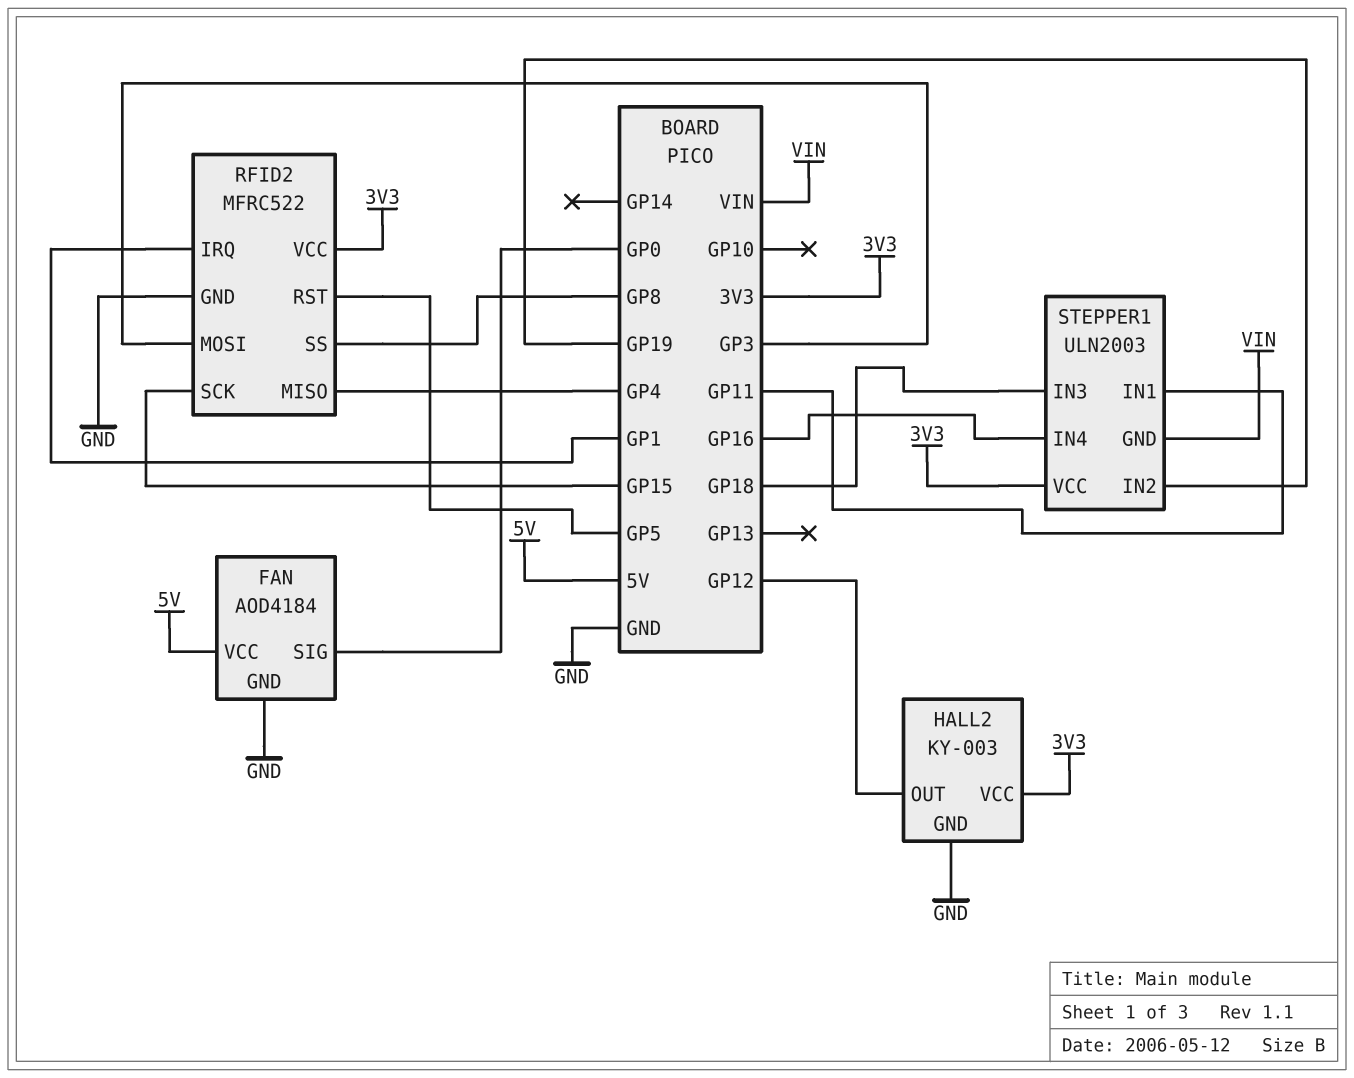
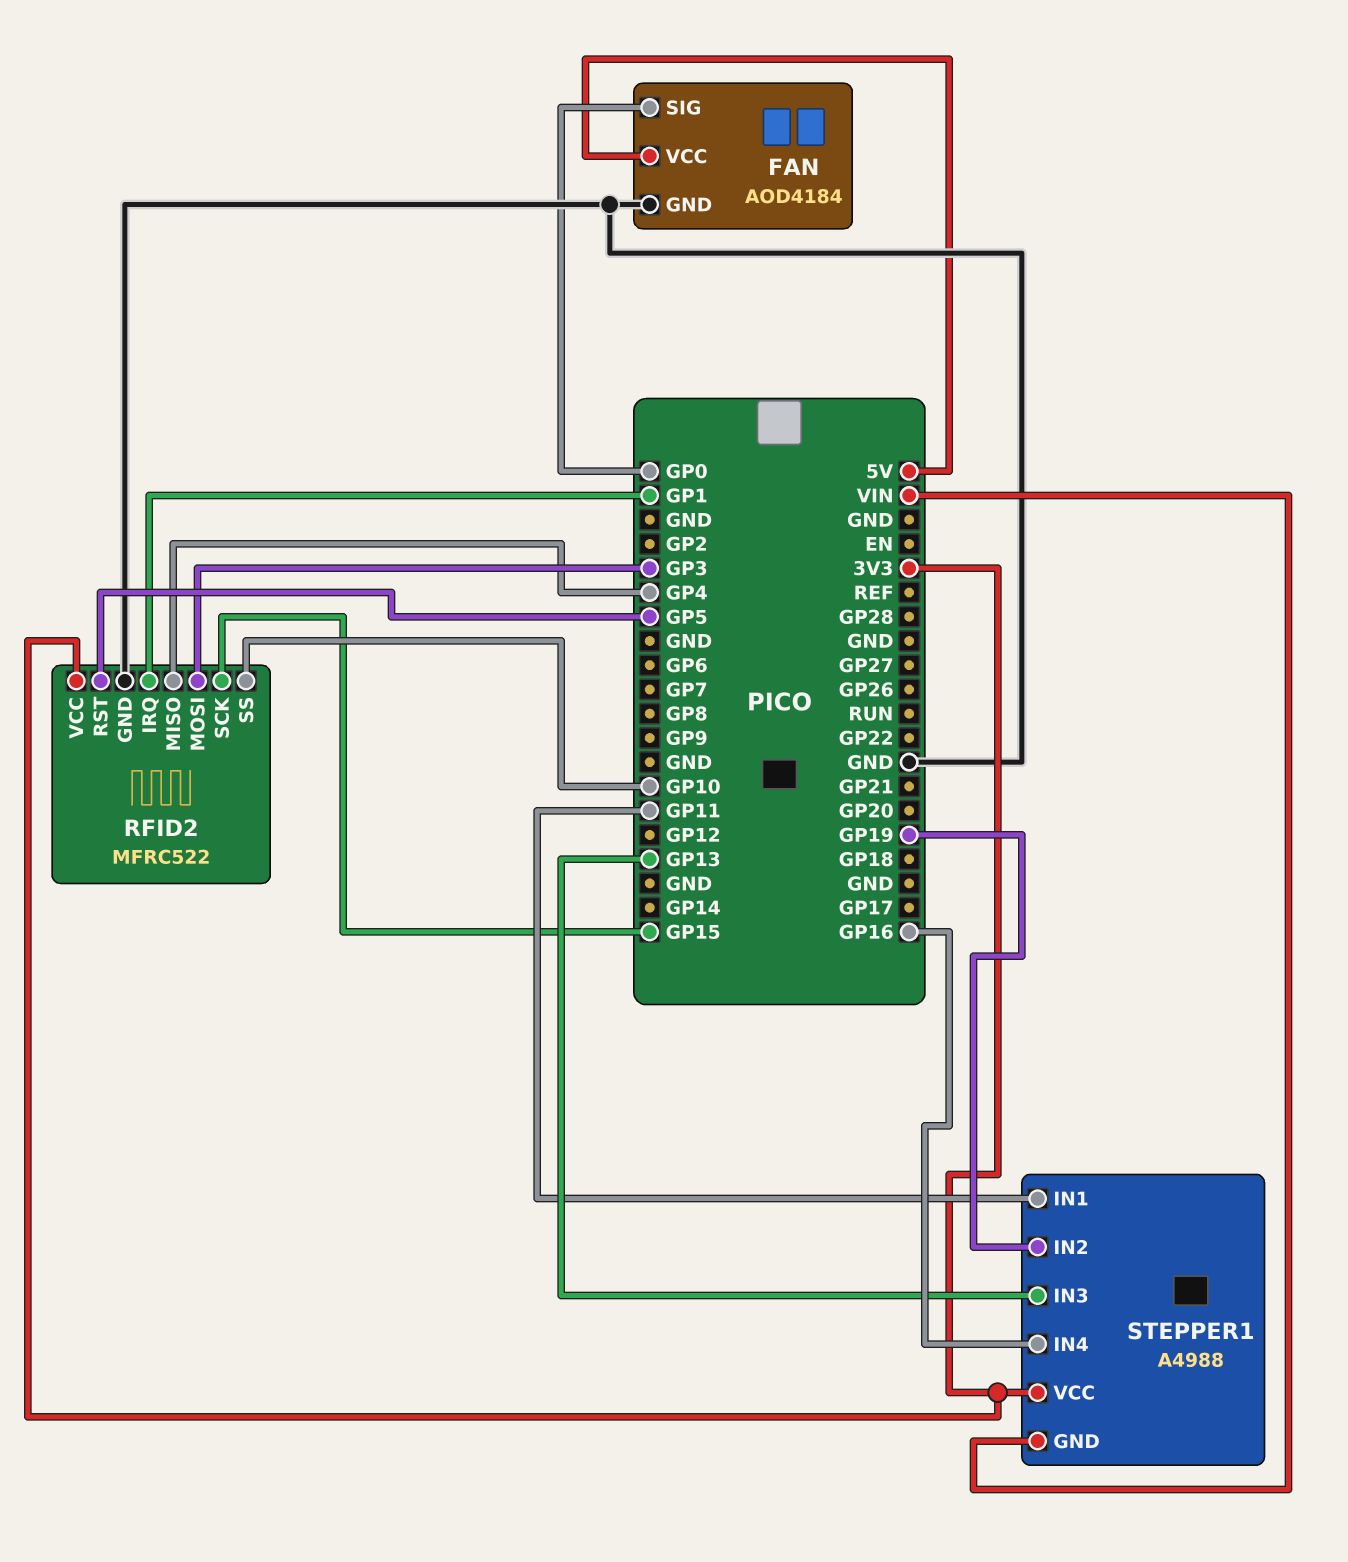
HALL2: KY-003 -> none
HALL2 pin GND: GND -> none
HALL2 pin OUT: GP12 -> none
HALL2 pin VCC: 3V3 -> none
RFID2 pin SS: GP8 -> GP10
STEPPER1: ULN2003 -> A4988
STEPPER1 pin IN3: GP18 -> GP13

